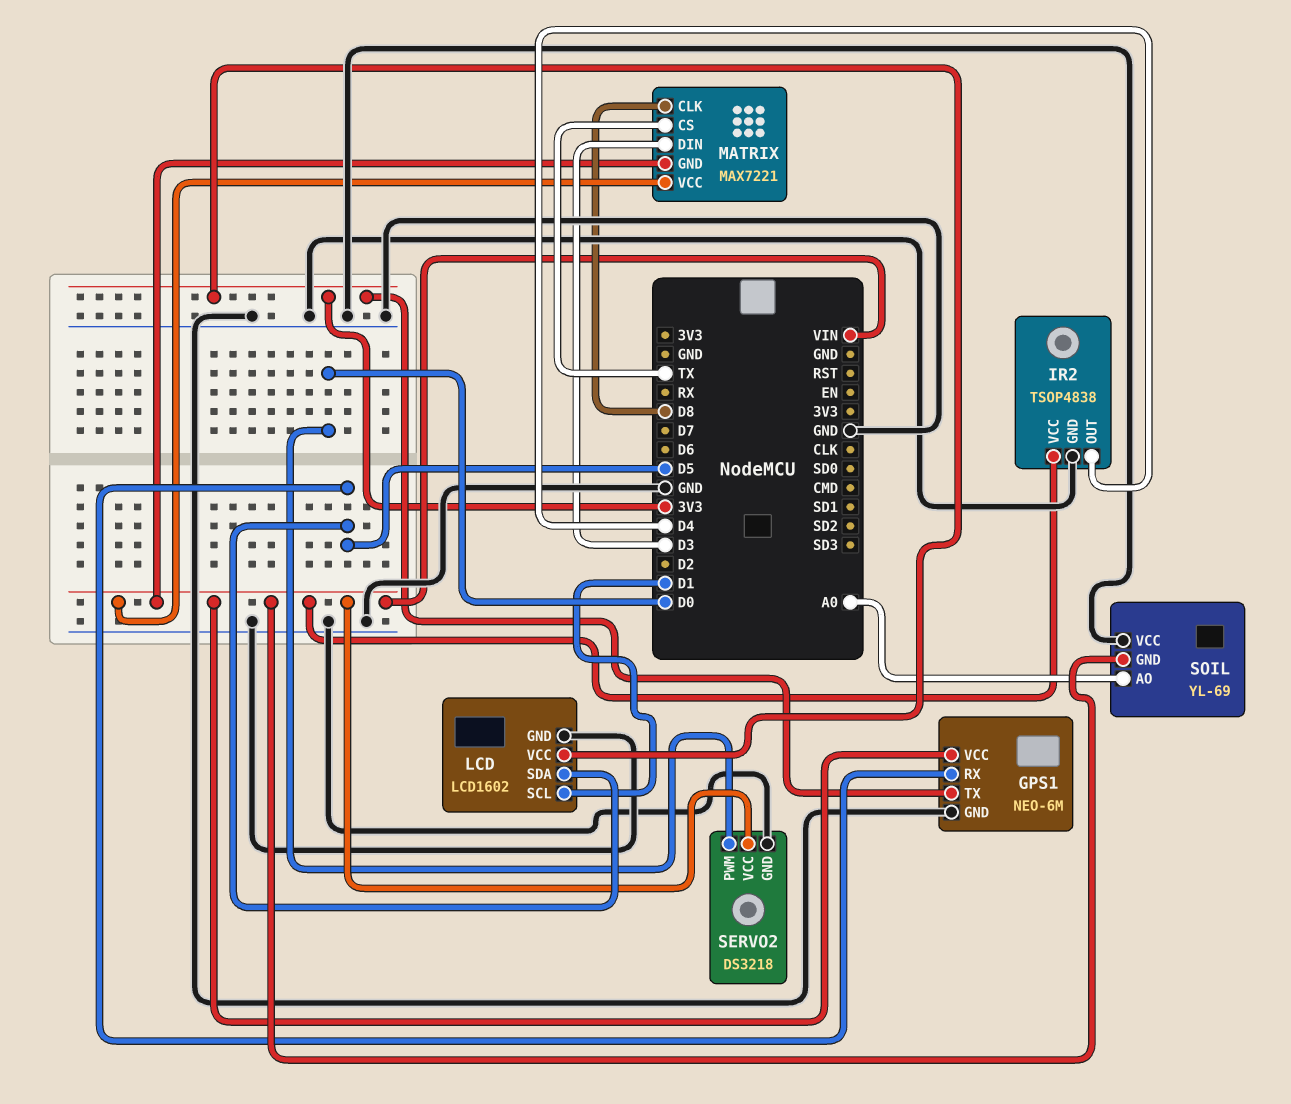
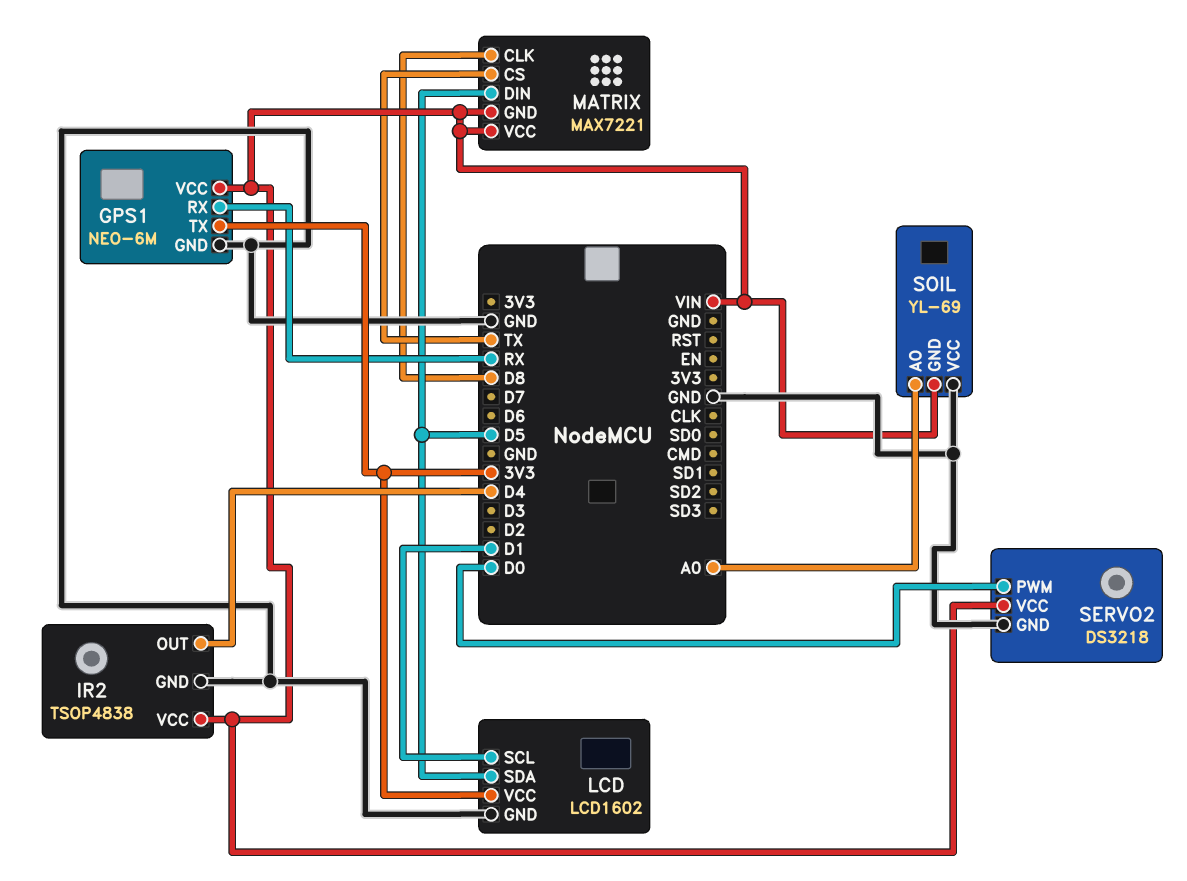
GPS1 pin RX: D5 -> RX
MATRIX pin DIN: D3 -> D5

